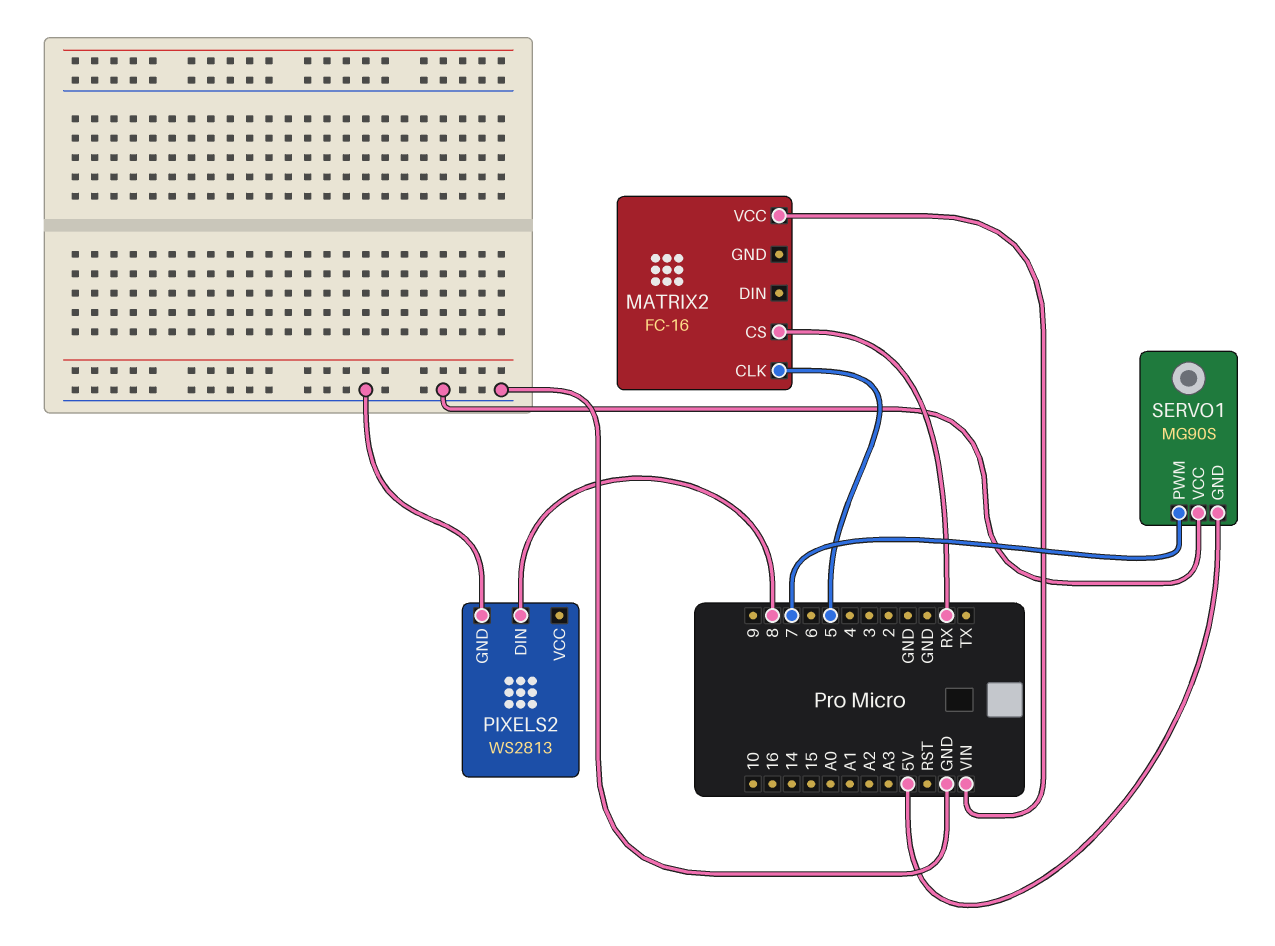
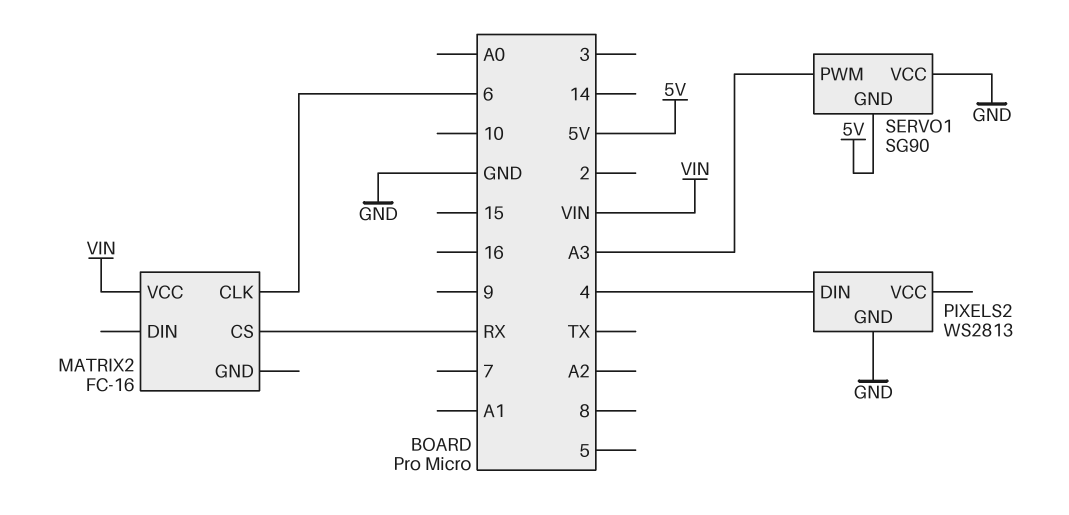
MATRIX2 pin CLK: 5 -> 6
PIXELS2 pin DIN: 8 -> 4
SERVO1: MG90S -> SG90
SERVO1 pin PWM: 7 -> A3

